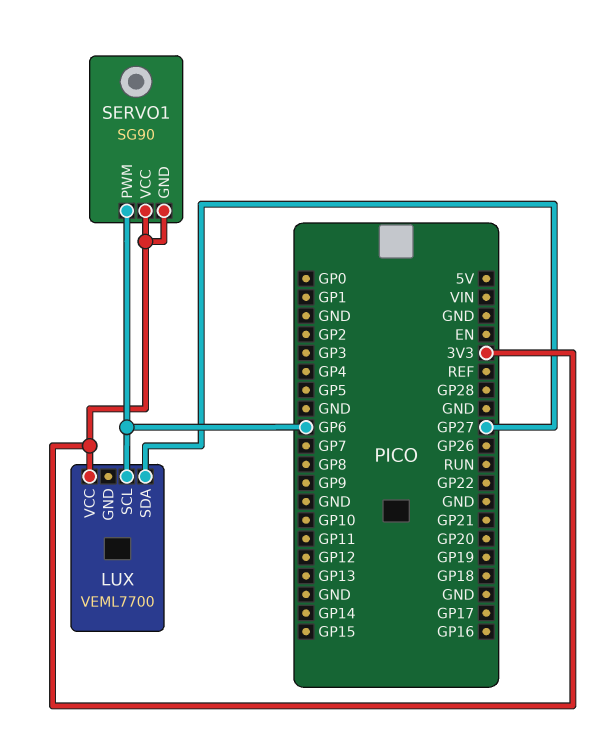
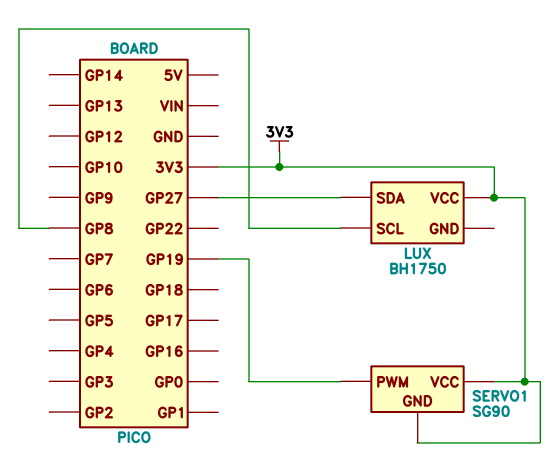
LUX: VEML7700 -> BH1750
LUX pin SCL: GP6 -> GP8
SERVO1 pin PWM: GP6 -> GP19

